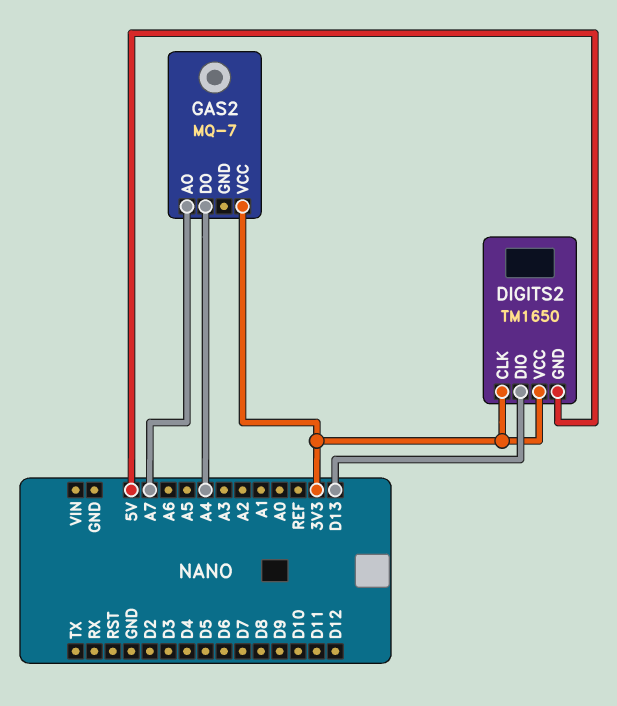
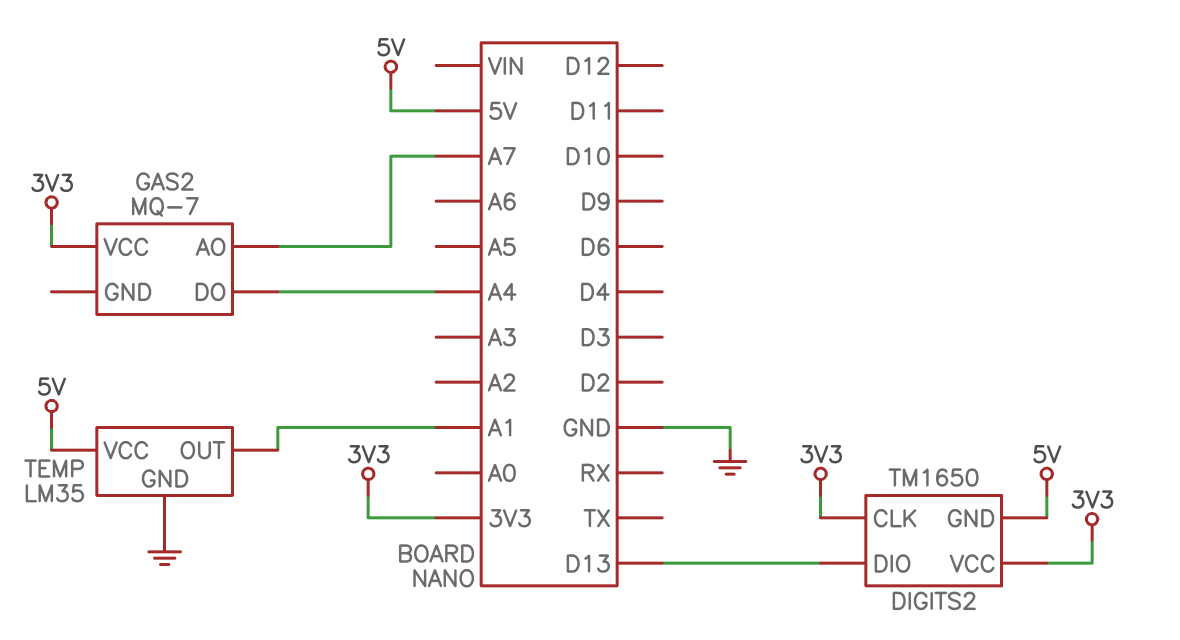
TEMP: none -> LM35
TEMP pin GND: none -> GND
TEMP pin OUT: none -> A1
TEMP pin VCC: none -> 5V

